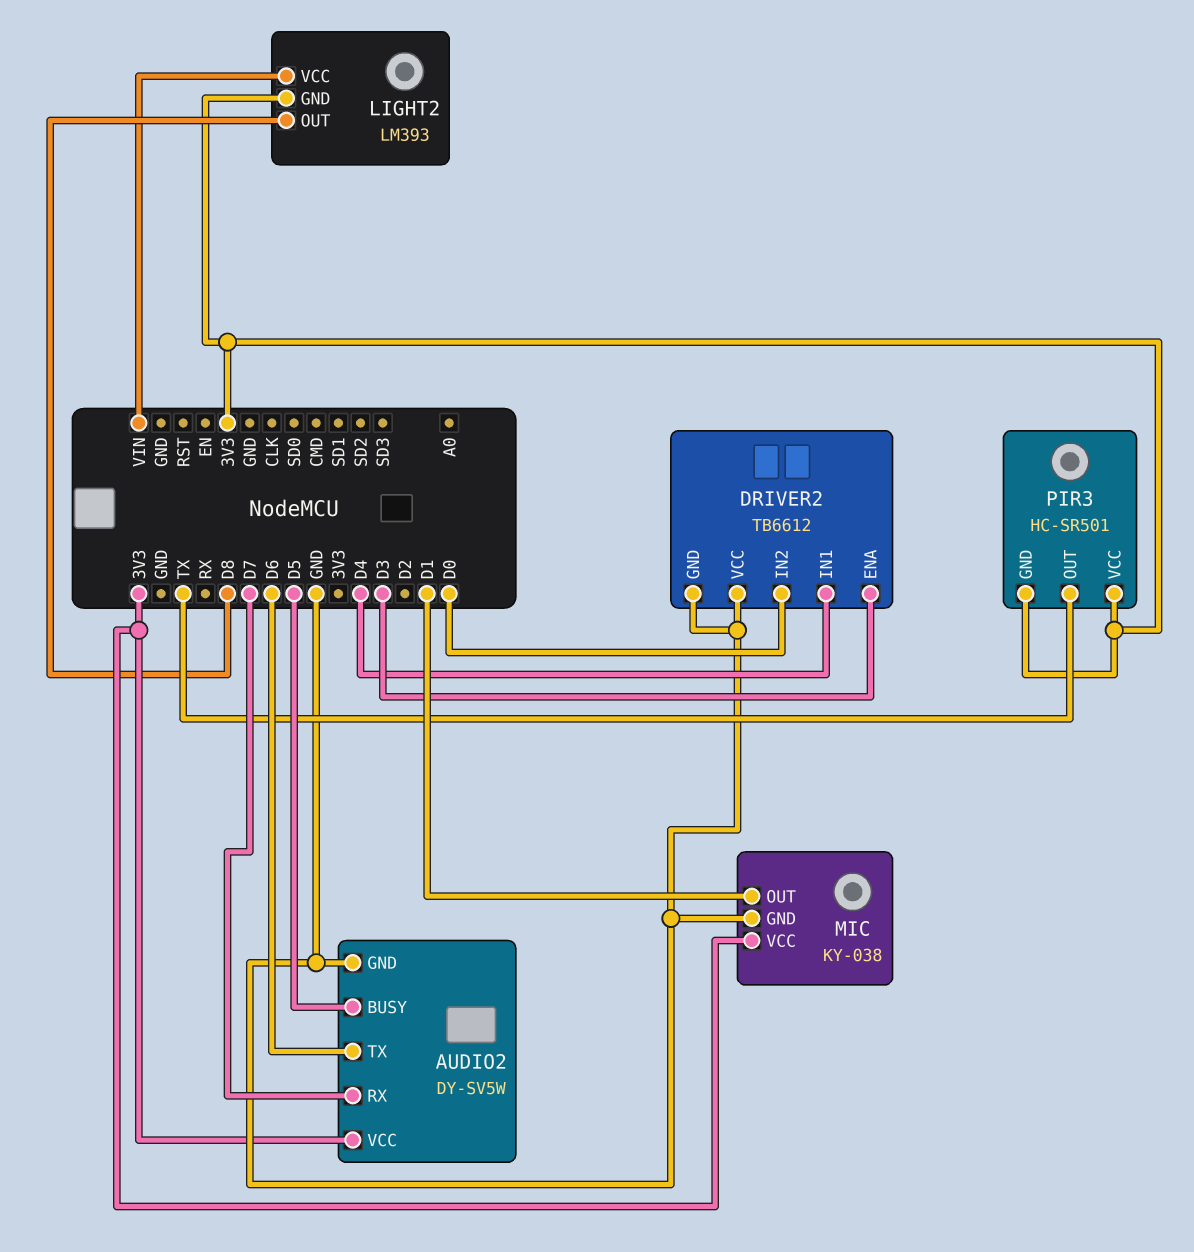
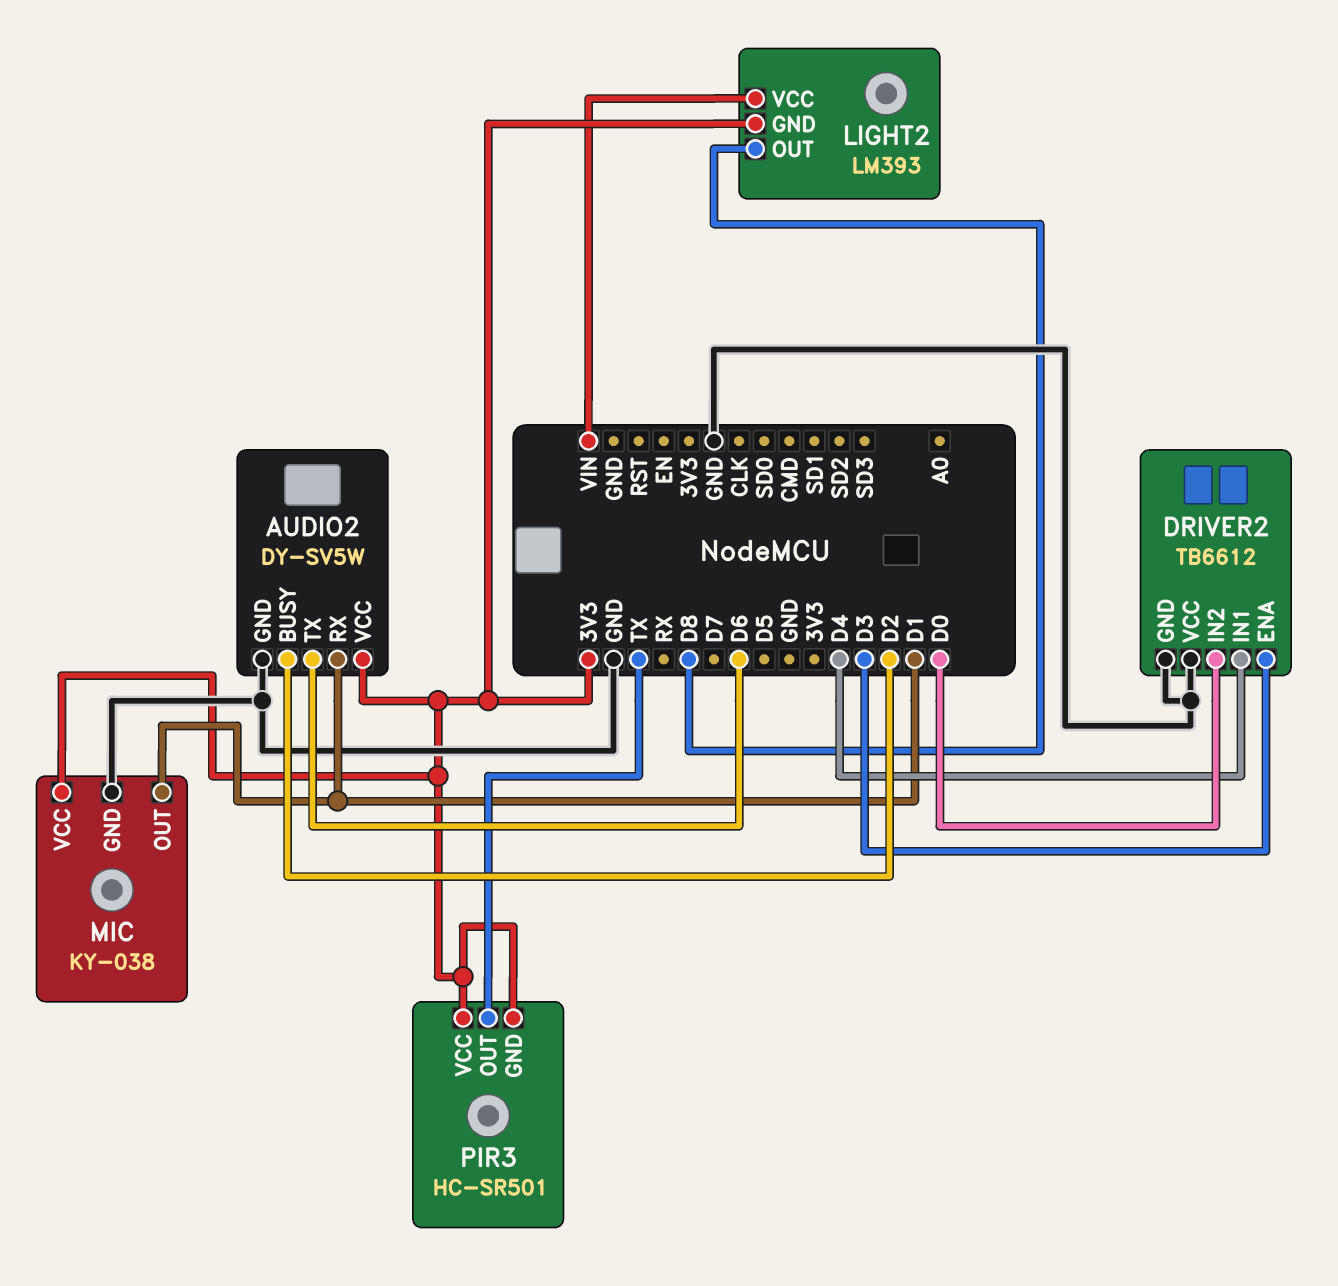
AUDIO2 pin BUSY: D5 -> D2
AUDIO2 pin RX: D7 -> D1

